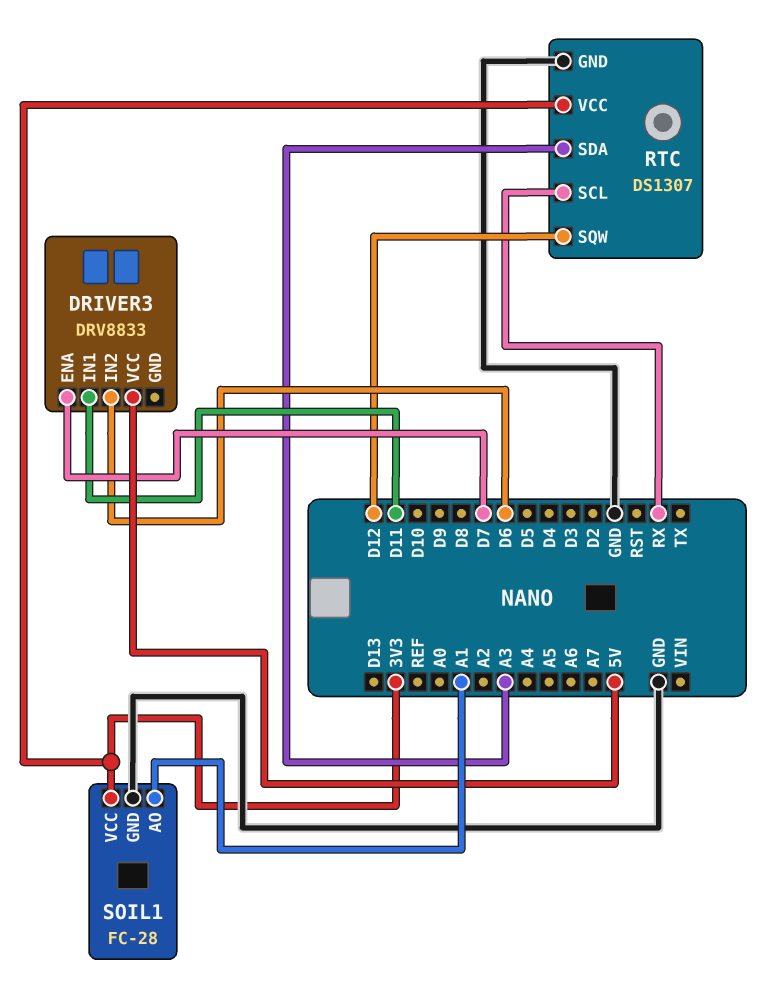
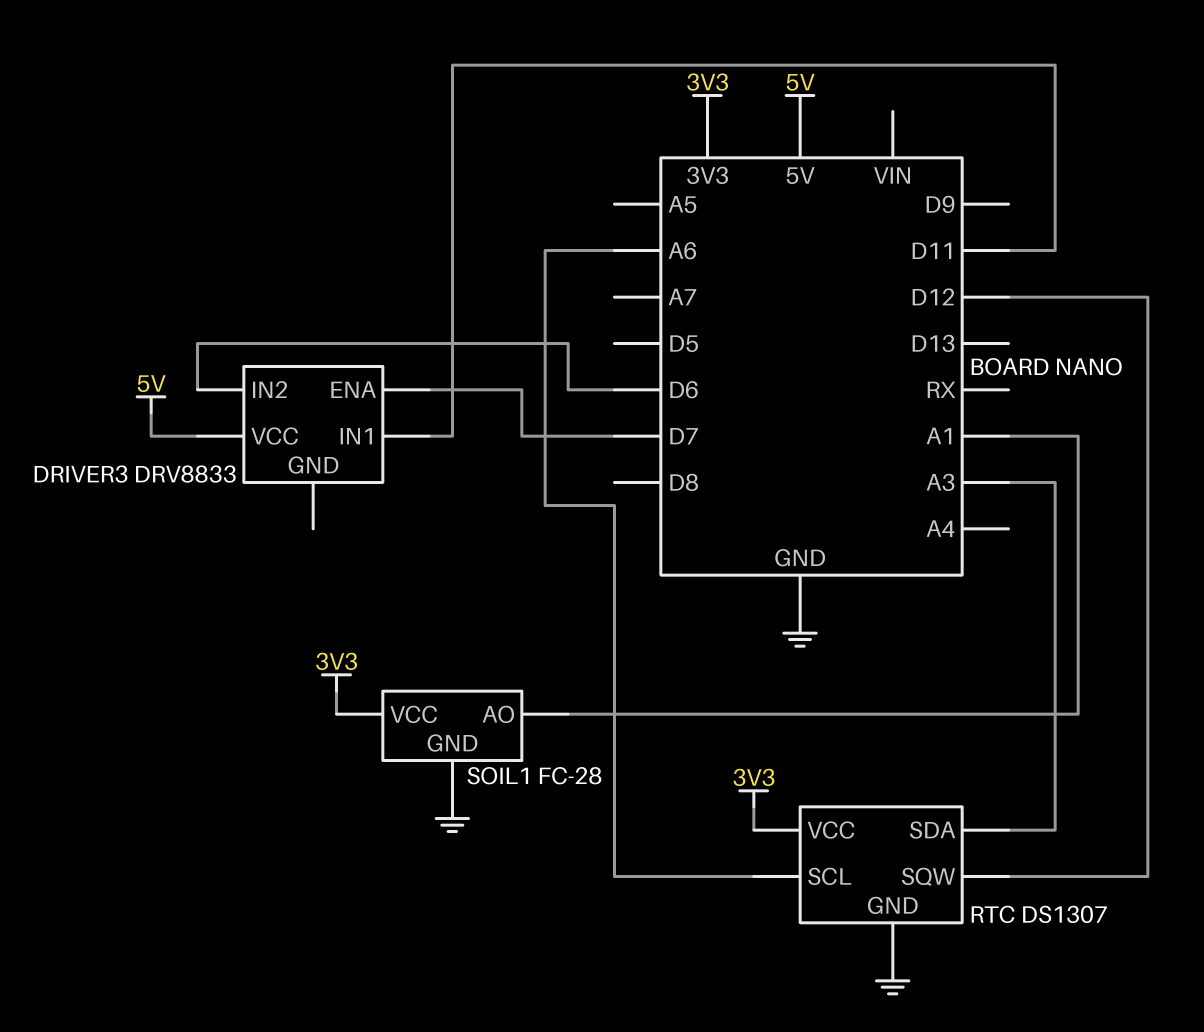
RTC pin SCL: RX -> A6

